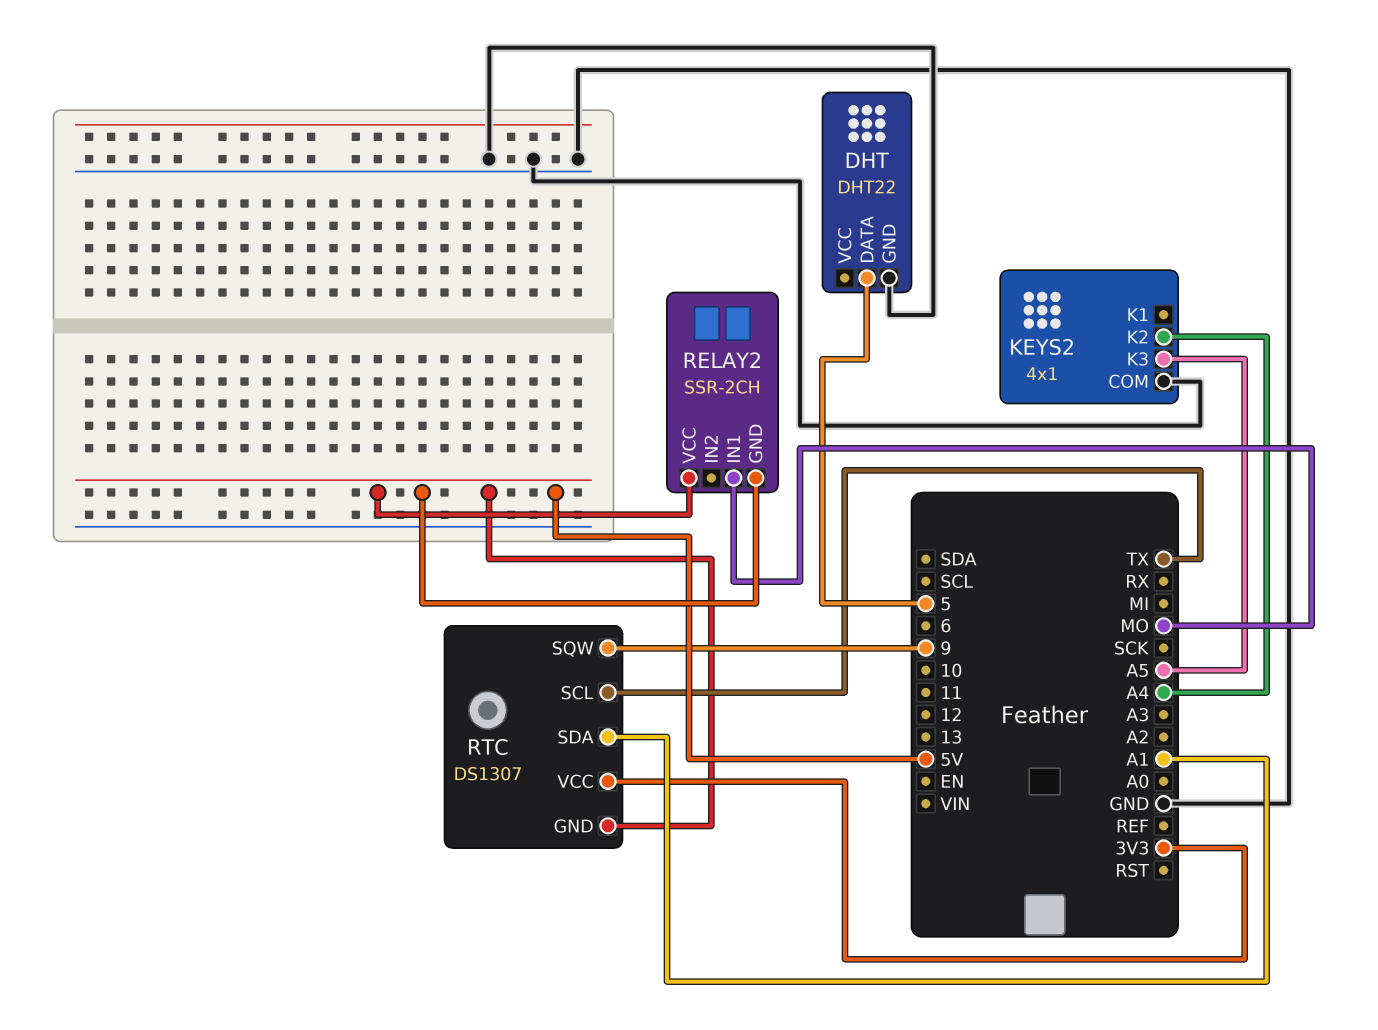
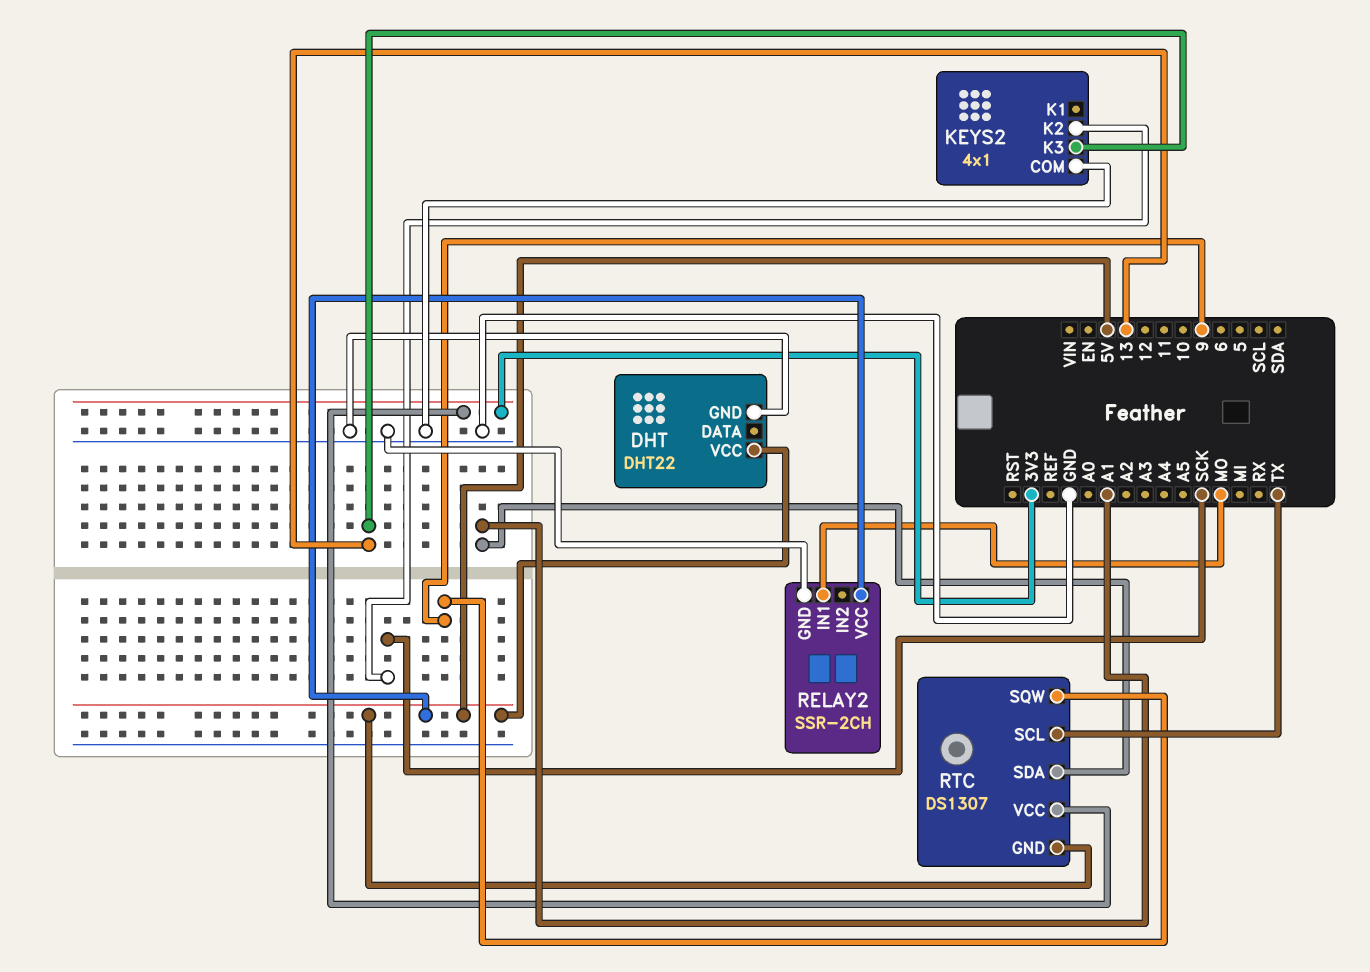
DHT pin DATA: 5 -> none
DHT pin VCC: none -> 5V
KEYS2 pin K2: A4 -> SCK
KEYS2 pin K3: A5 -> 13
RELAY2 pin GND: 5V -> GND

